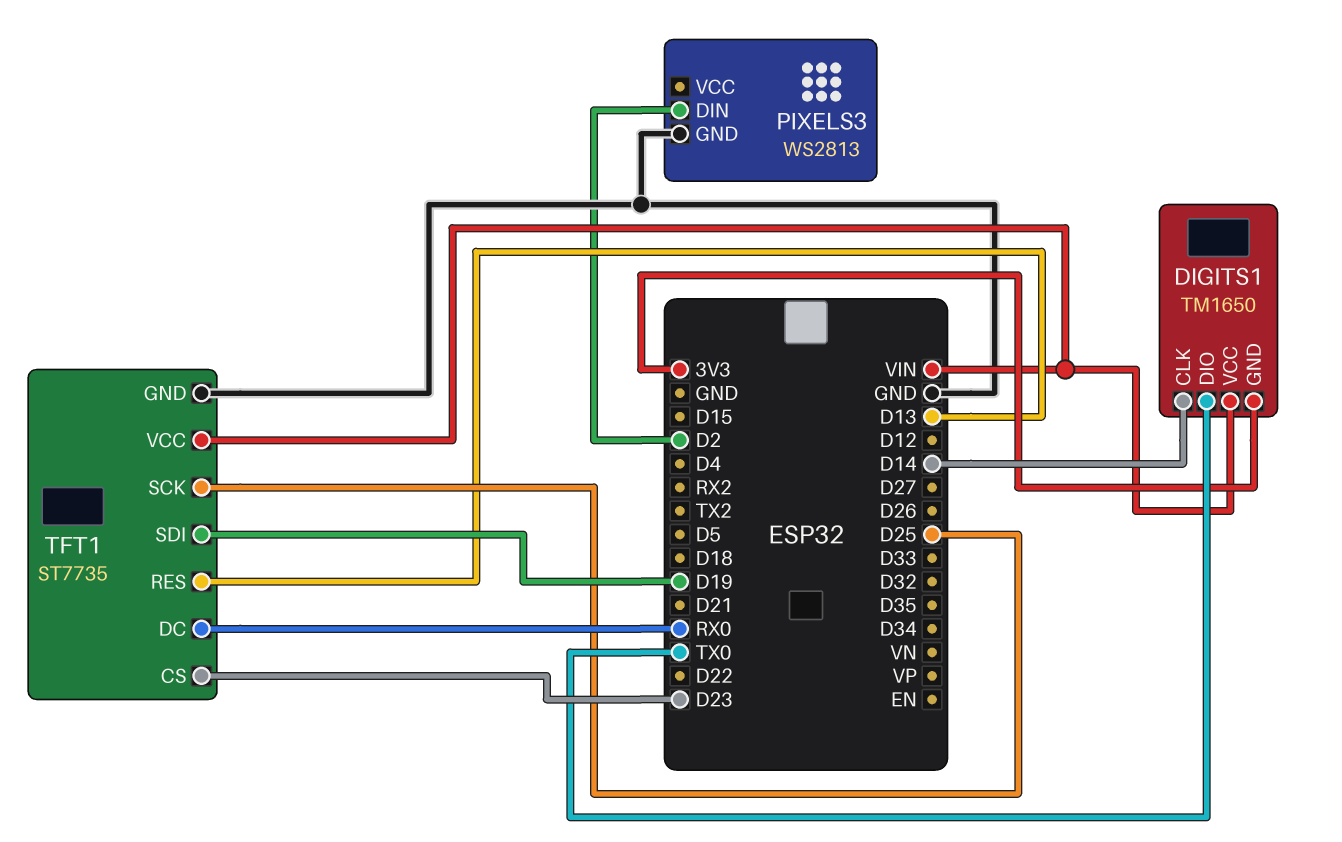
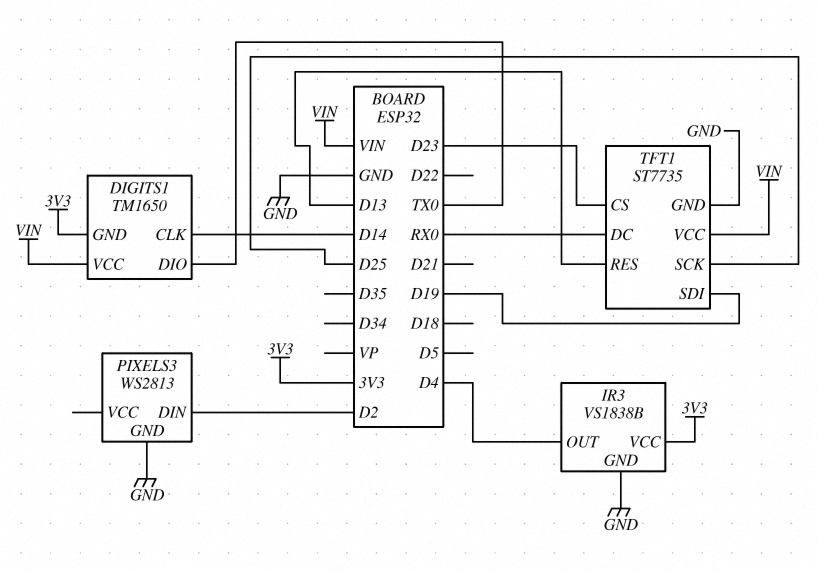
IR3: none -> VS1838B
IR3 pin GND: none -> GND
IR3 pin OUT: none -> D4
IR3 pin VCC: none -> 3V3

